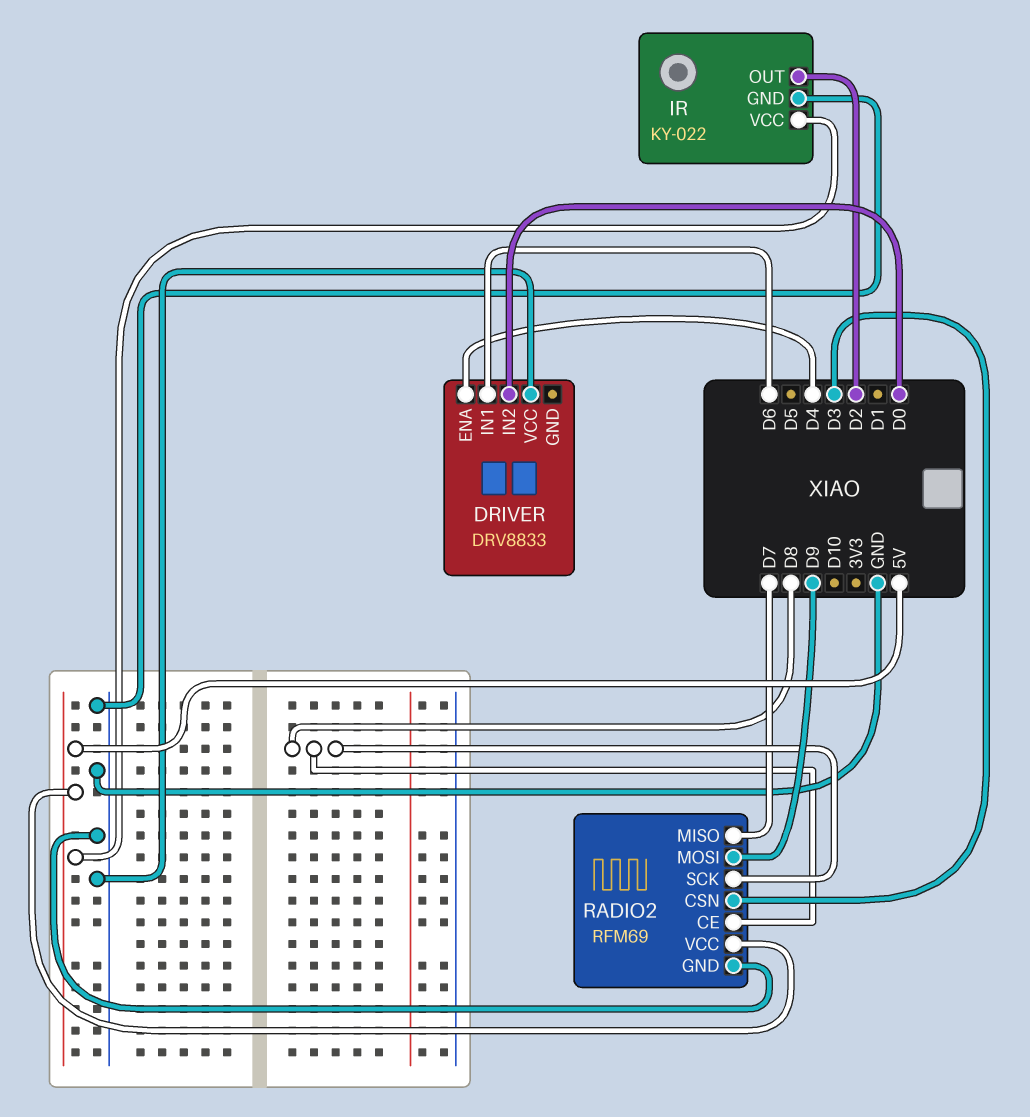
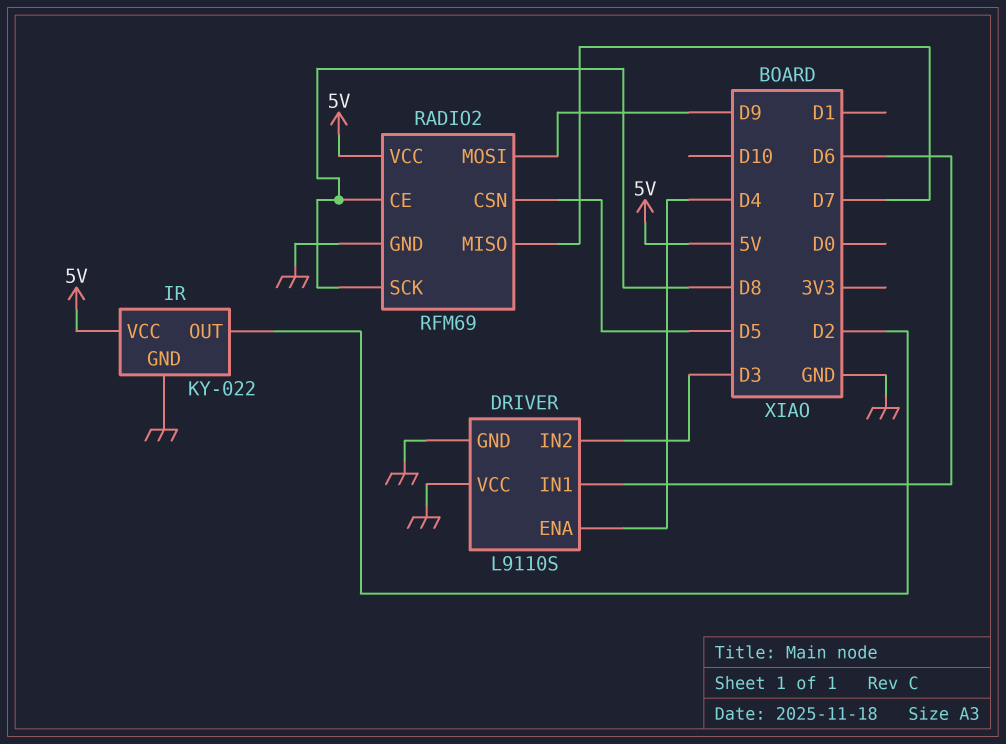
DRIVER: DRV8833 -> L9110S
DRIVER pin GND: none -> GND
DRIVER pin IN2: D0 -> D3
RADIO2 pin CSN: D3 -> D5

